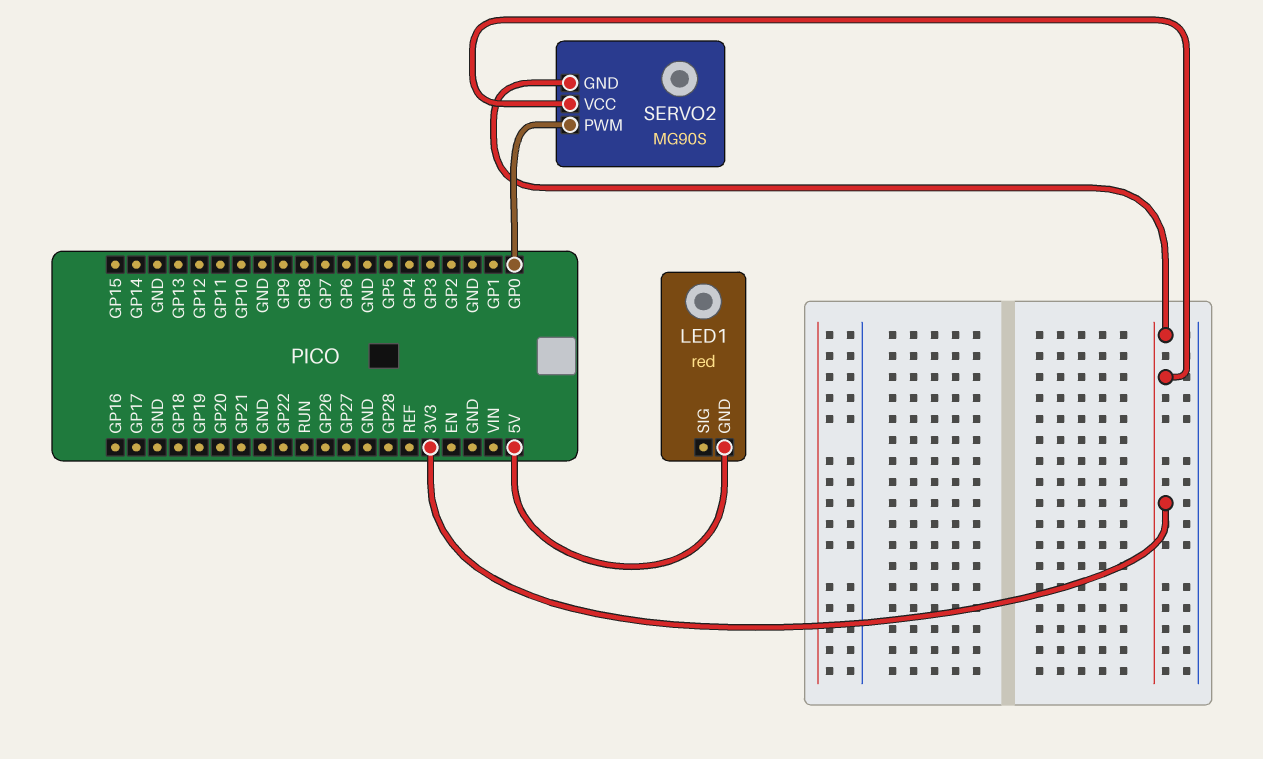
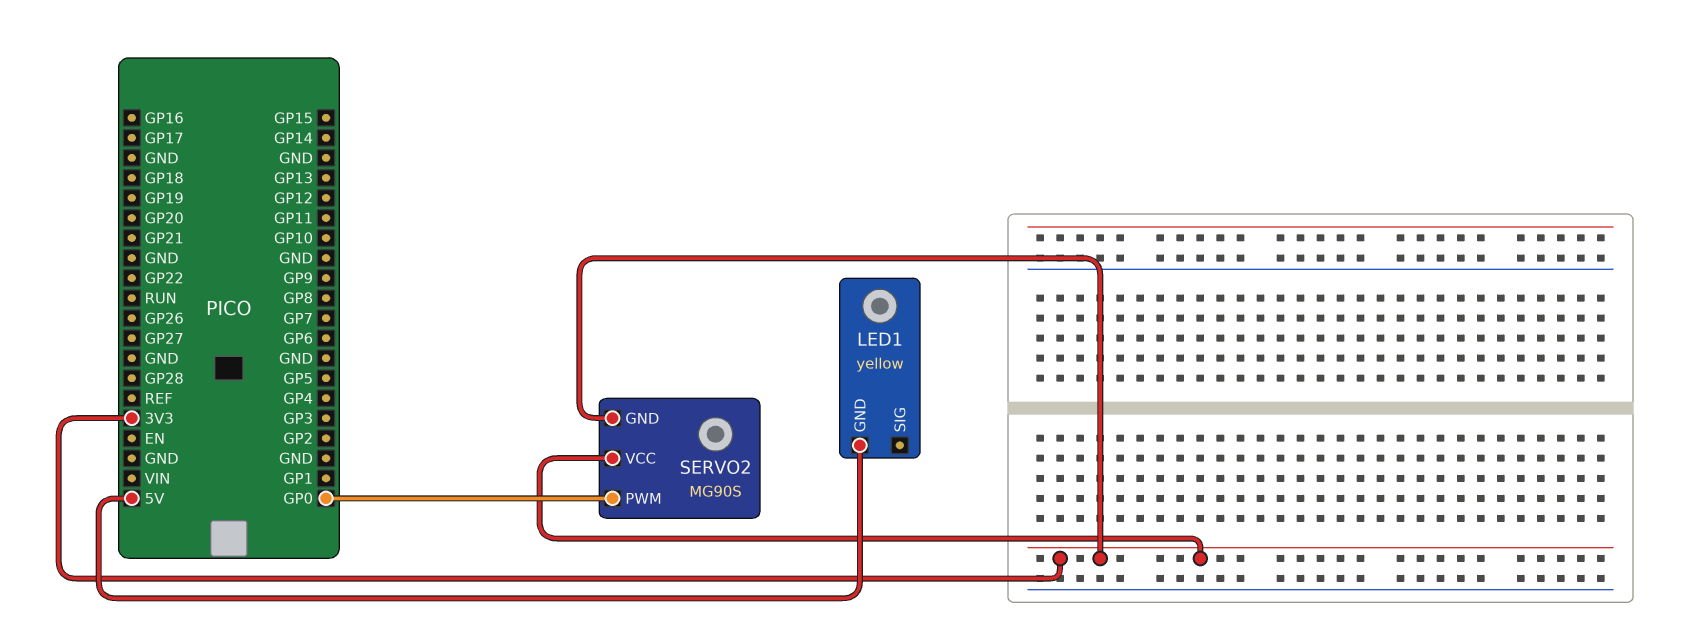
LED1: red -> yellow

